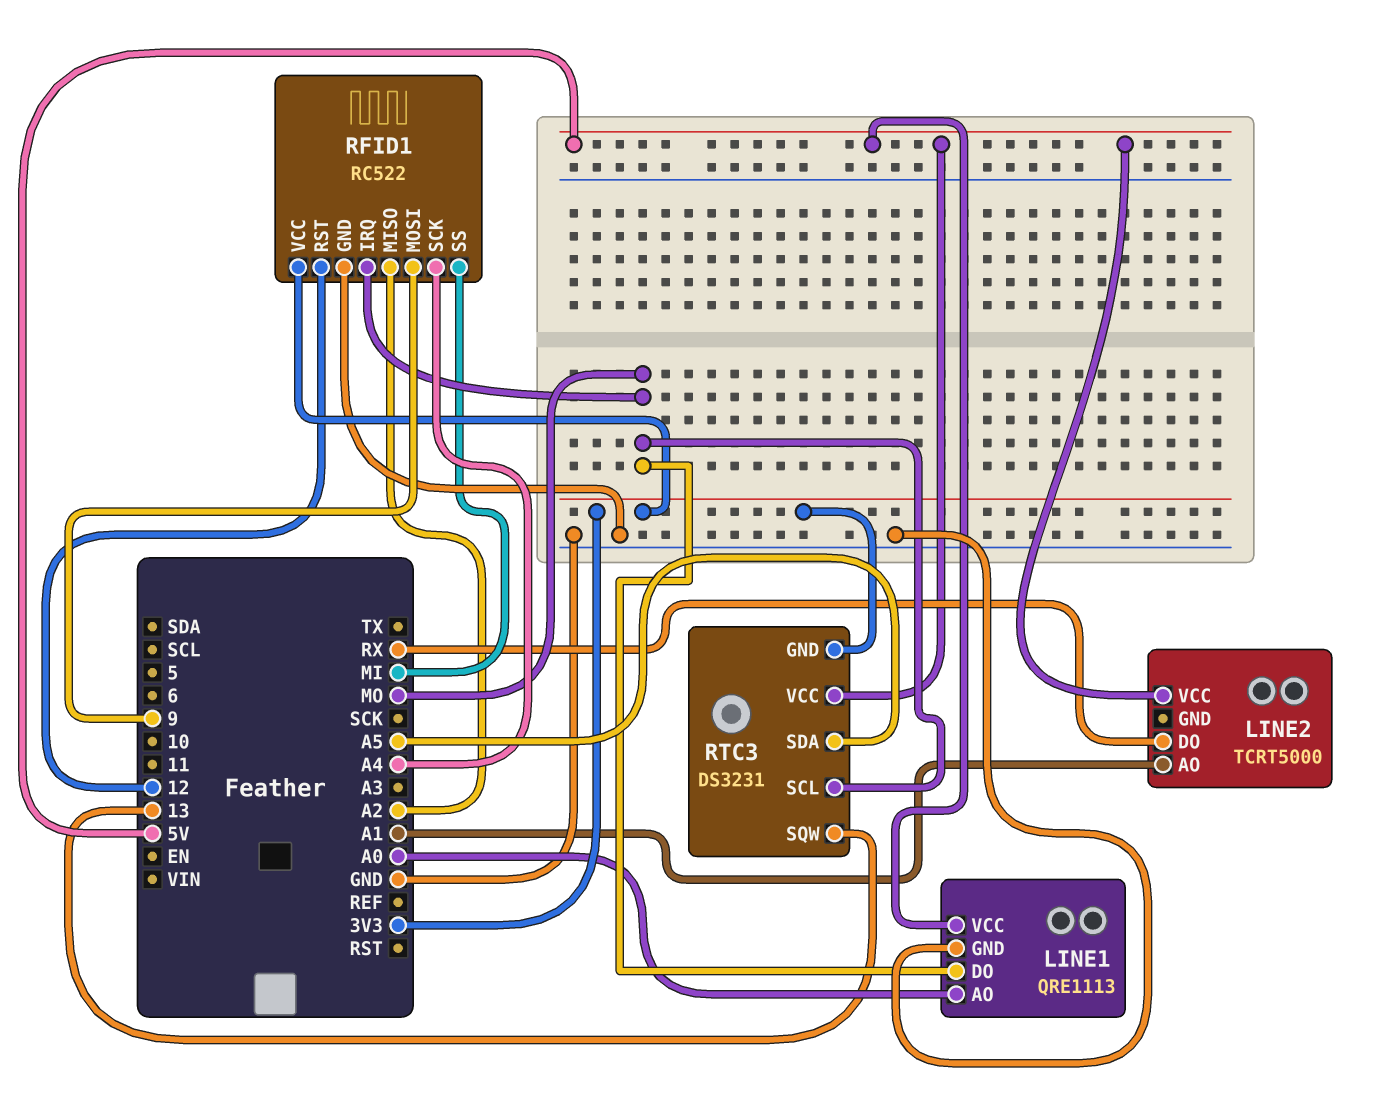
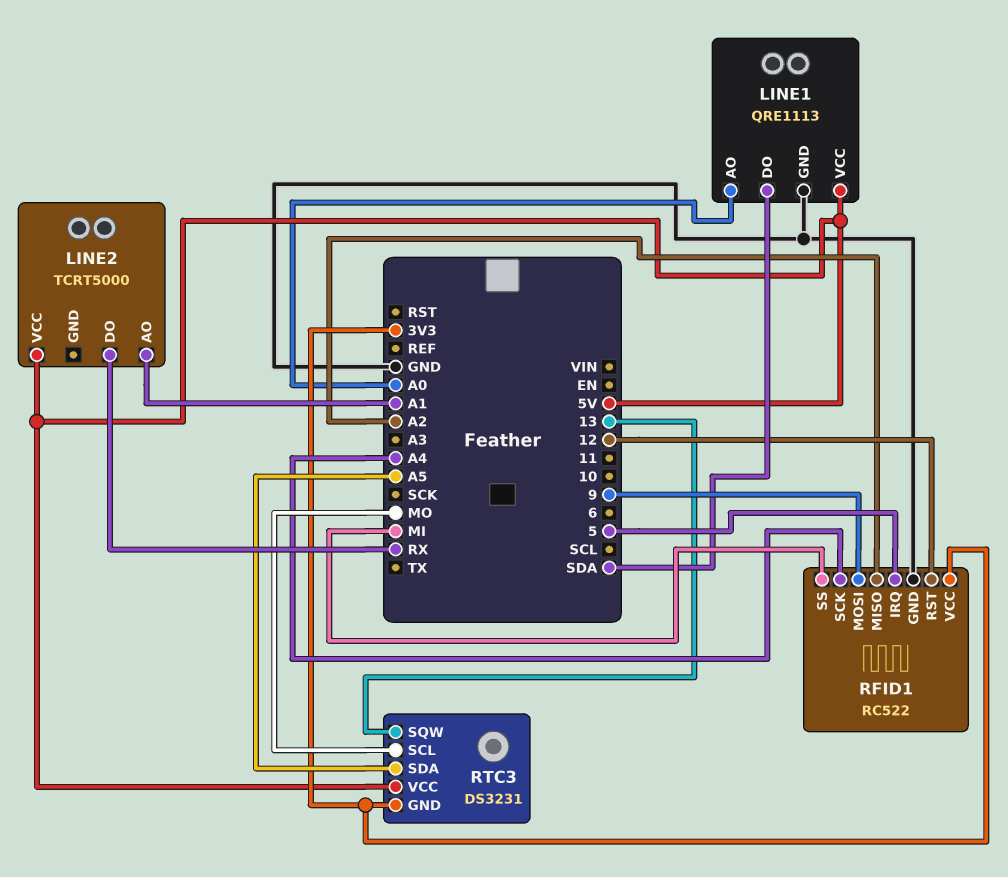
LINE1 pin DO: MO -> SDA
RFID1 pin IRQ: MO -> 5

